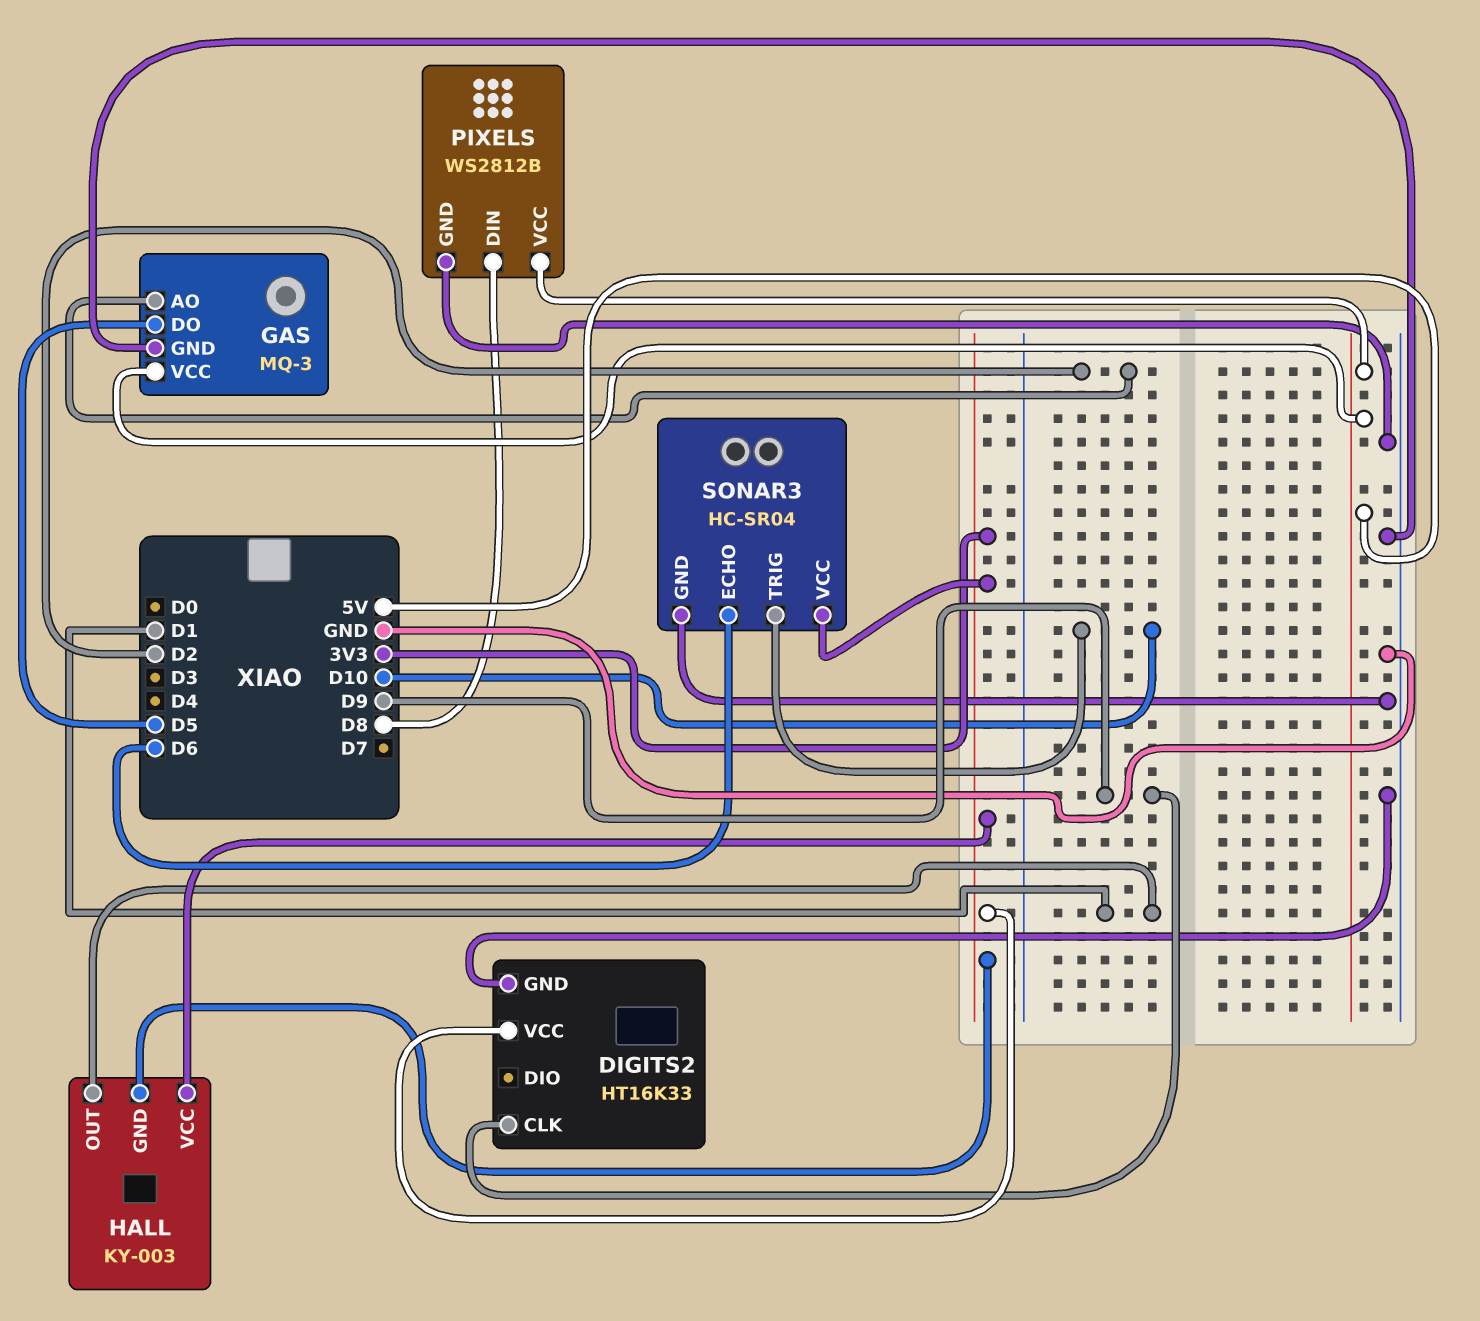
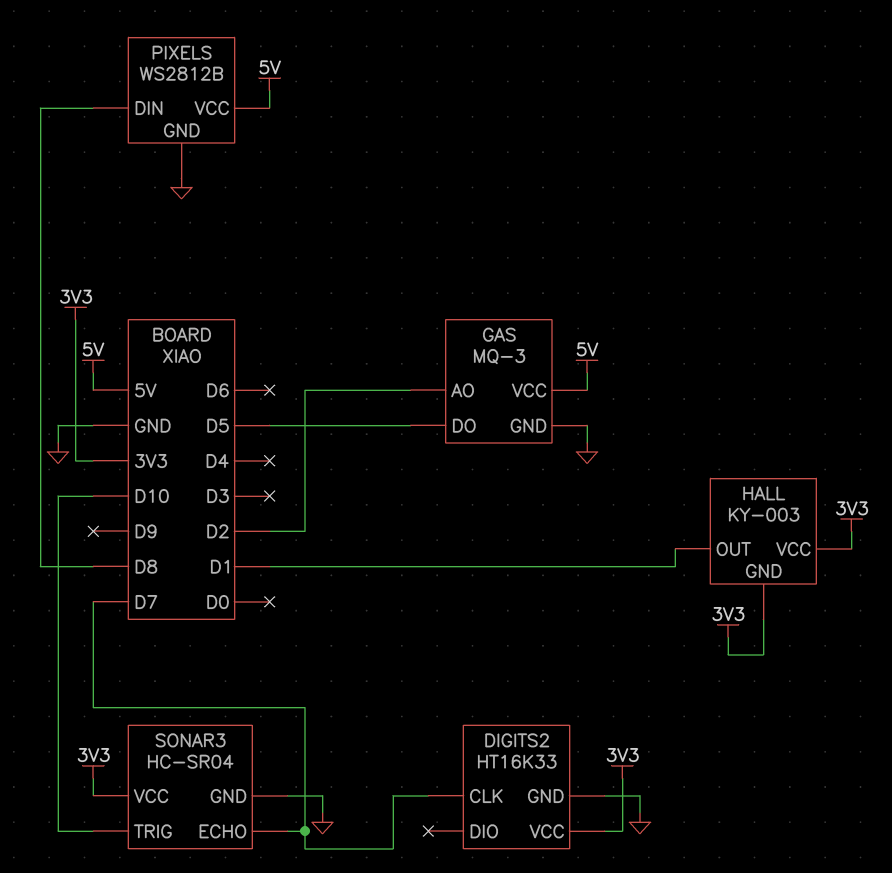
DIGITS2 pin CLK: D9 -> D7
SONAR3 pin ECHO: D6 -> D7

